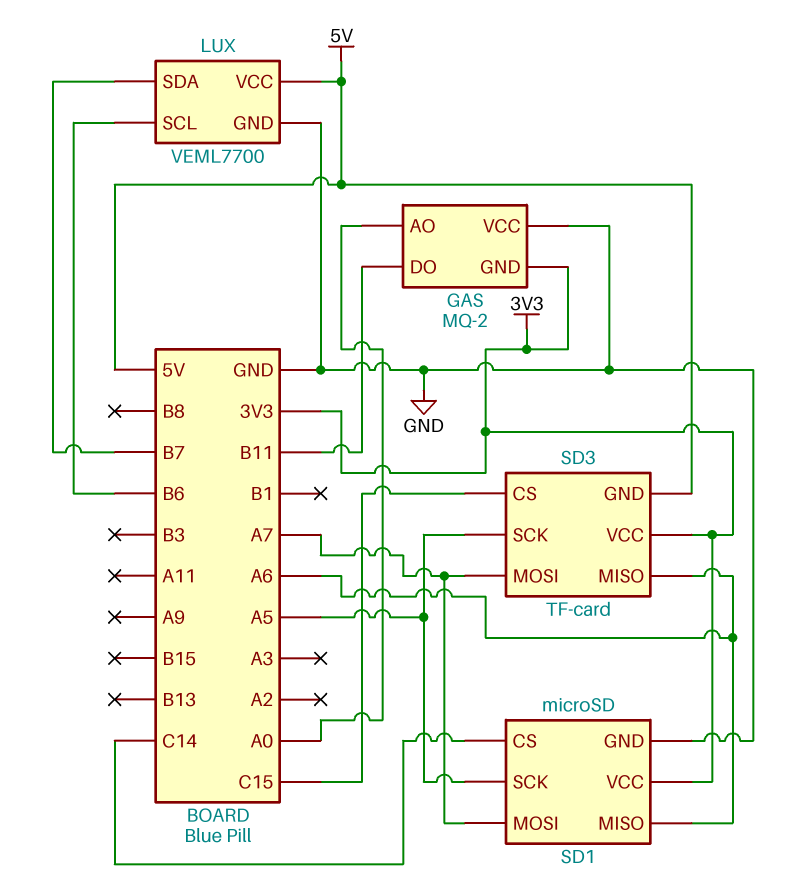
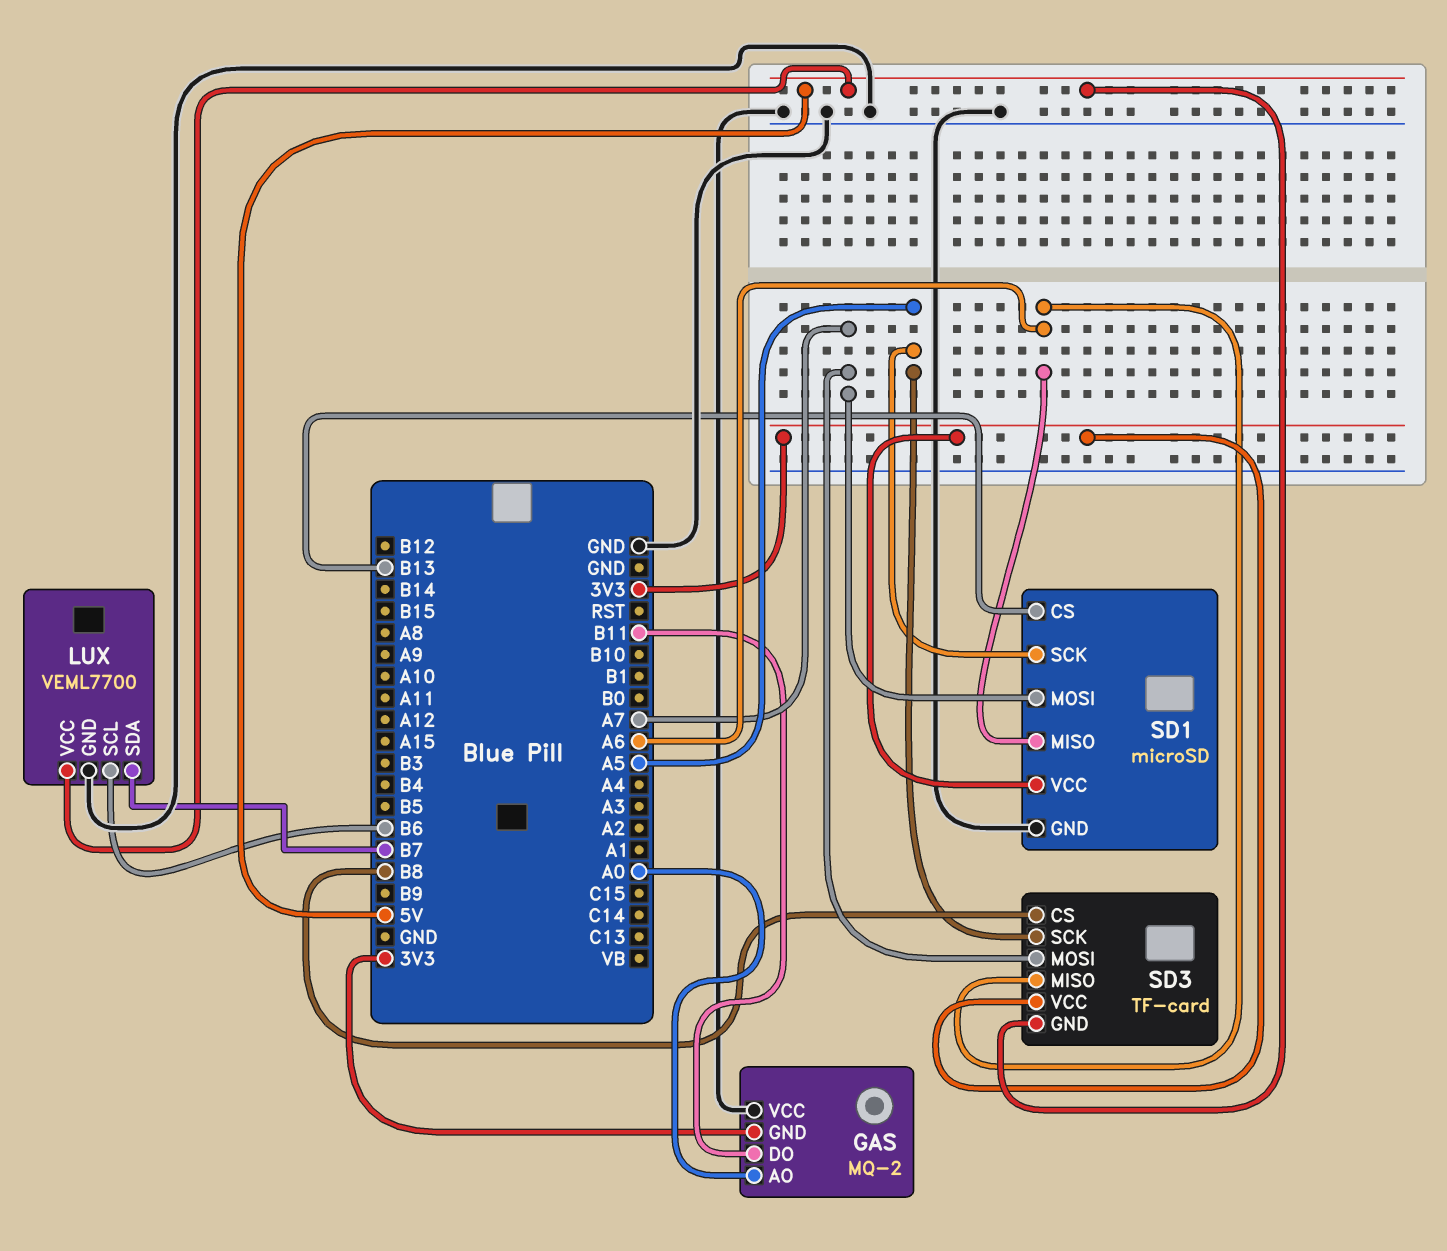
SD1 pin CS: C14 -> B13
SD3 pin CS: C15 -> B8

